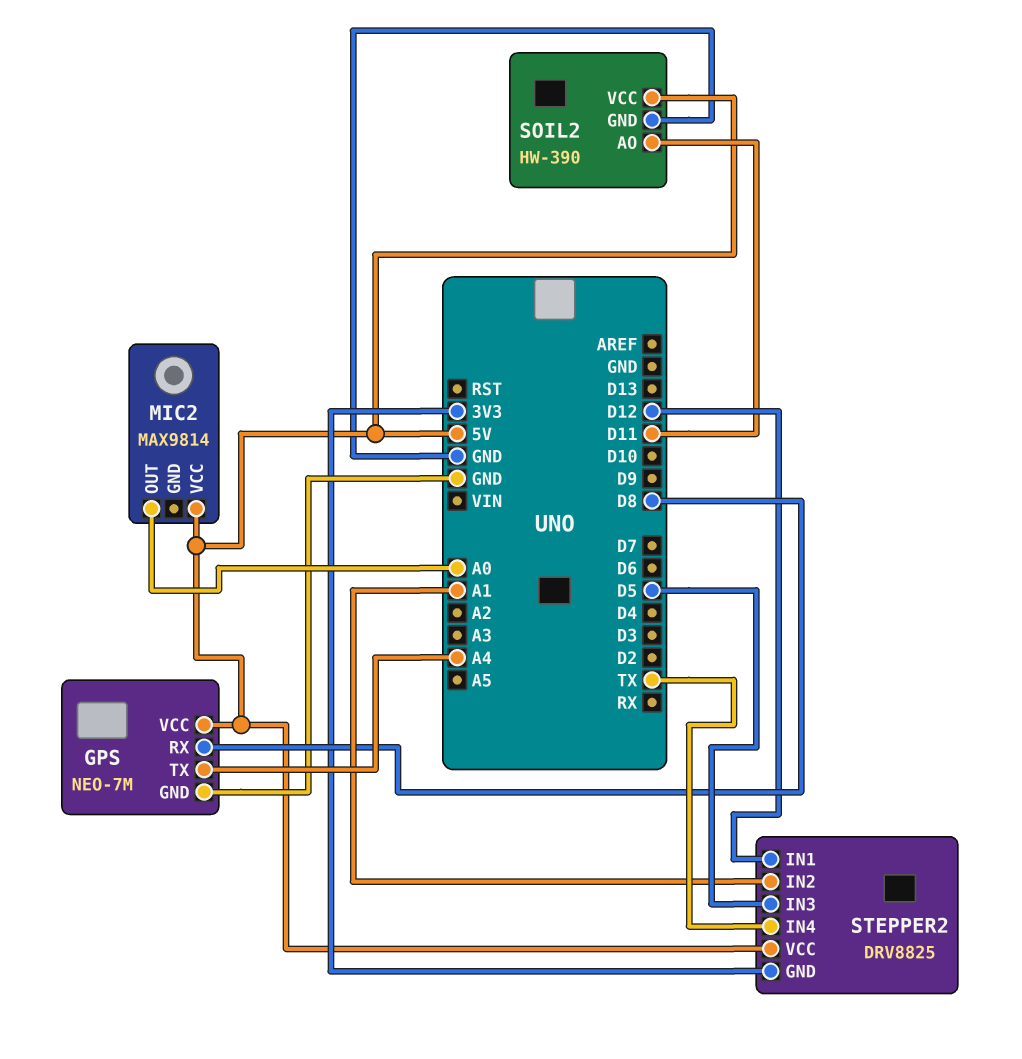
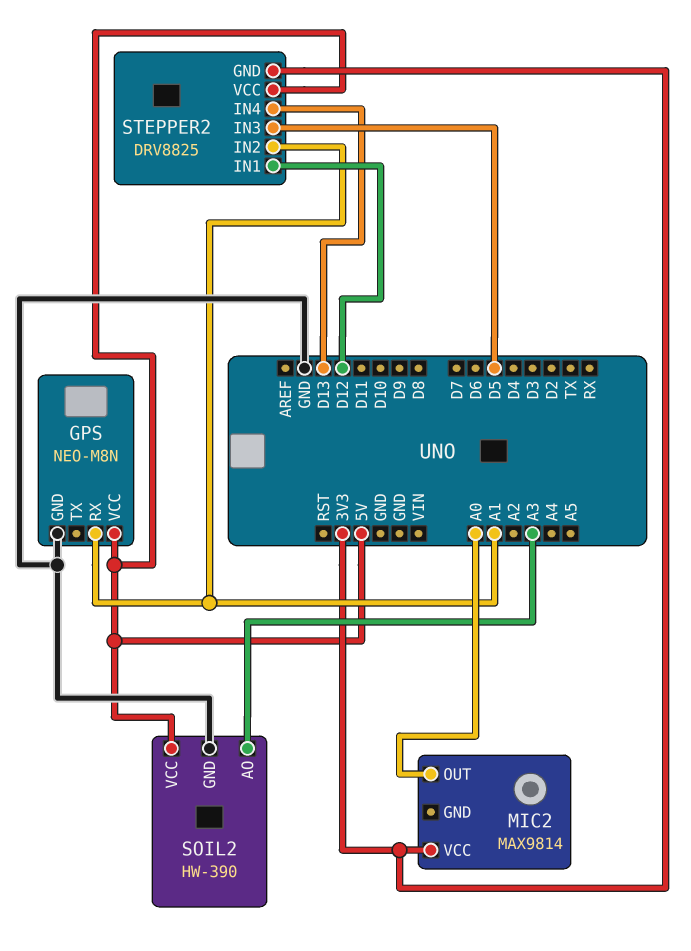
GPS: NEO-7M -> NEO-M8N
GPS pin RX: D8 -> A1
GPS pin TX: A4 -> none
MIC2 pin VCC: 5V -> 3V3
SOIL2 pin AO: D11 -> A3
STEPPER2 pin IN4: TX -> D13

